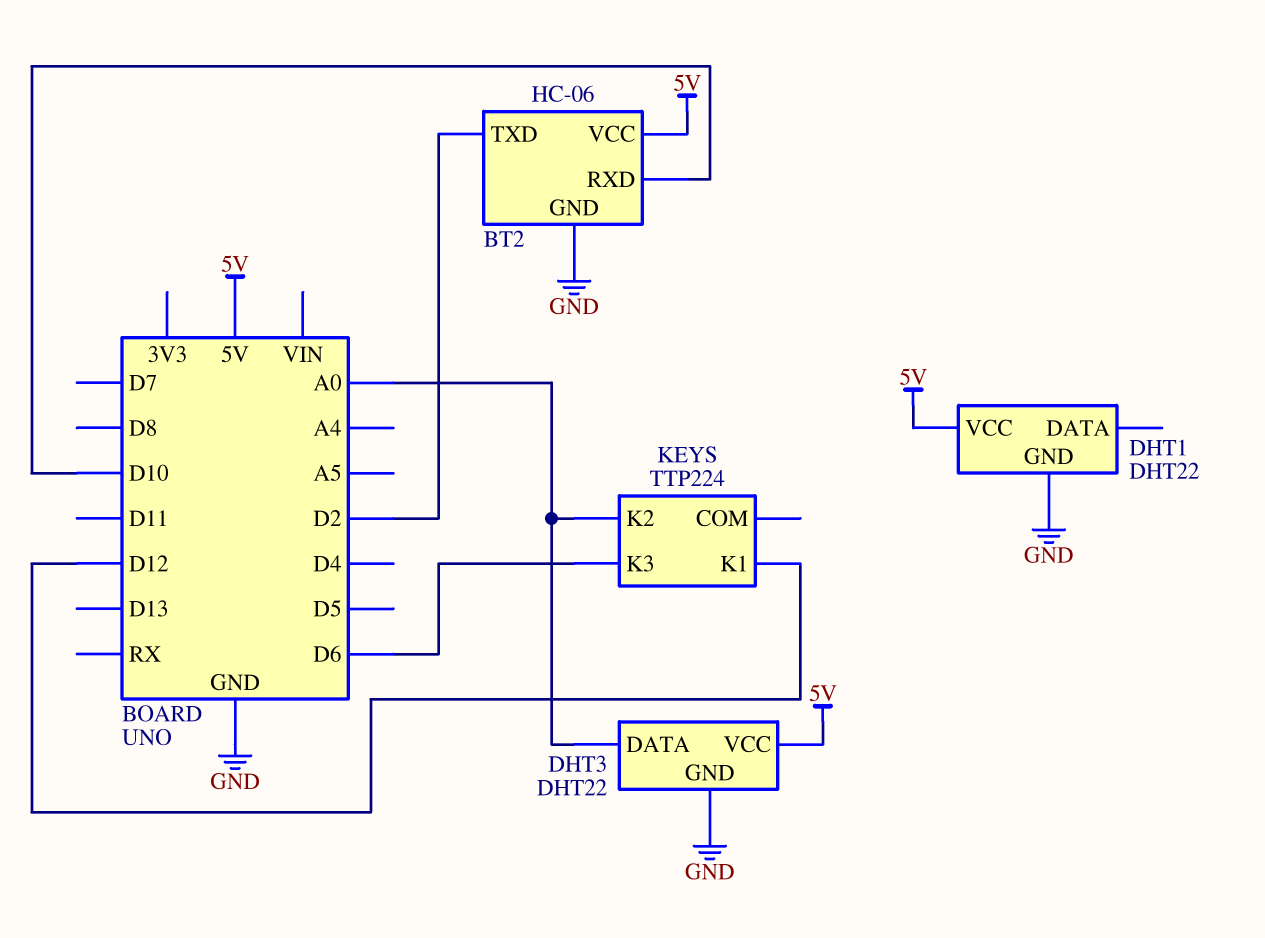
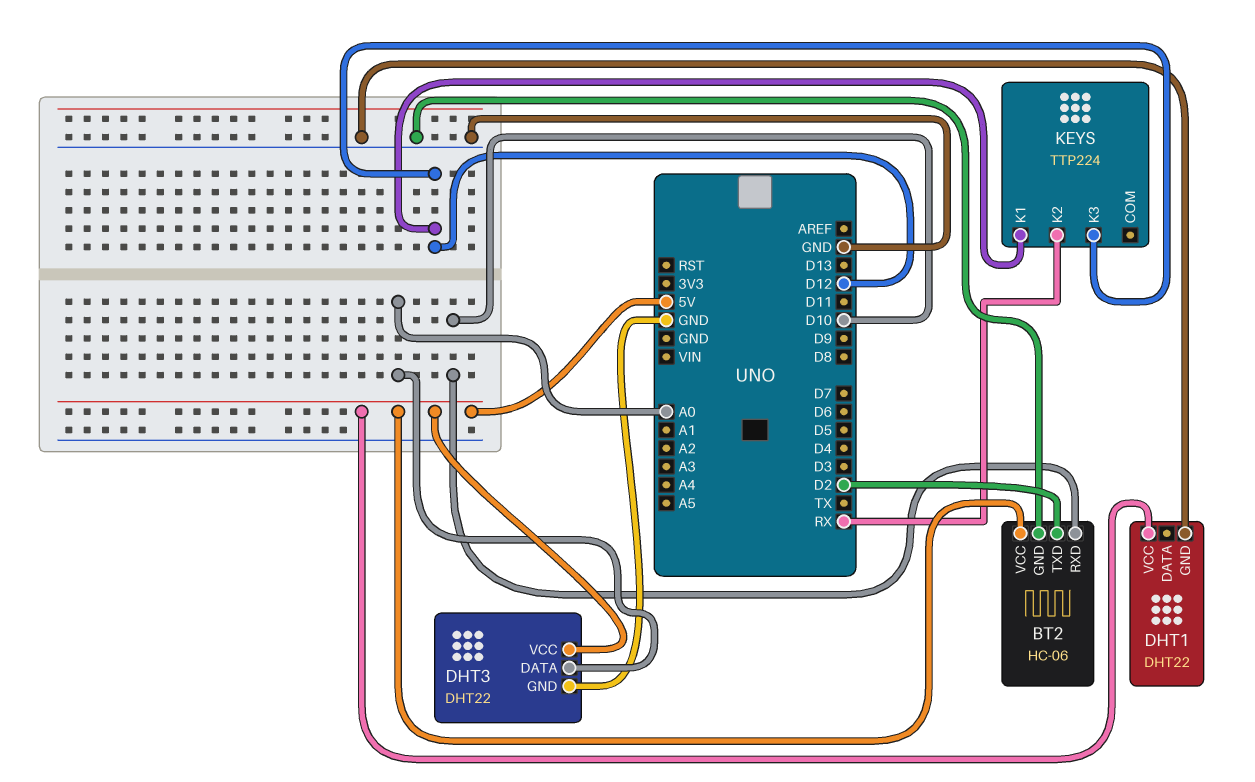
KEYS pin K2: A0 -> RX
KEYS pin K3: D6 -> D12

